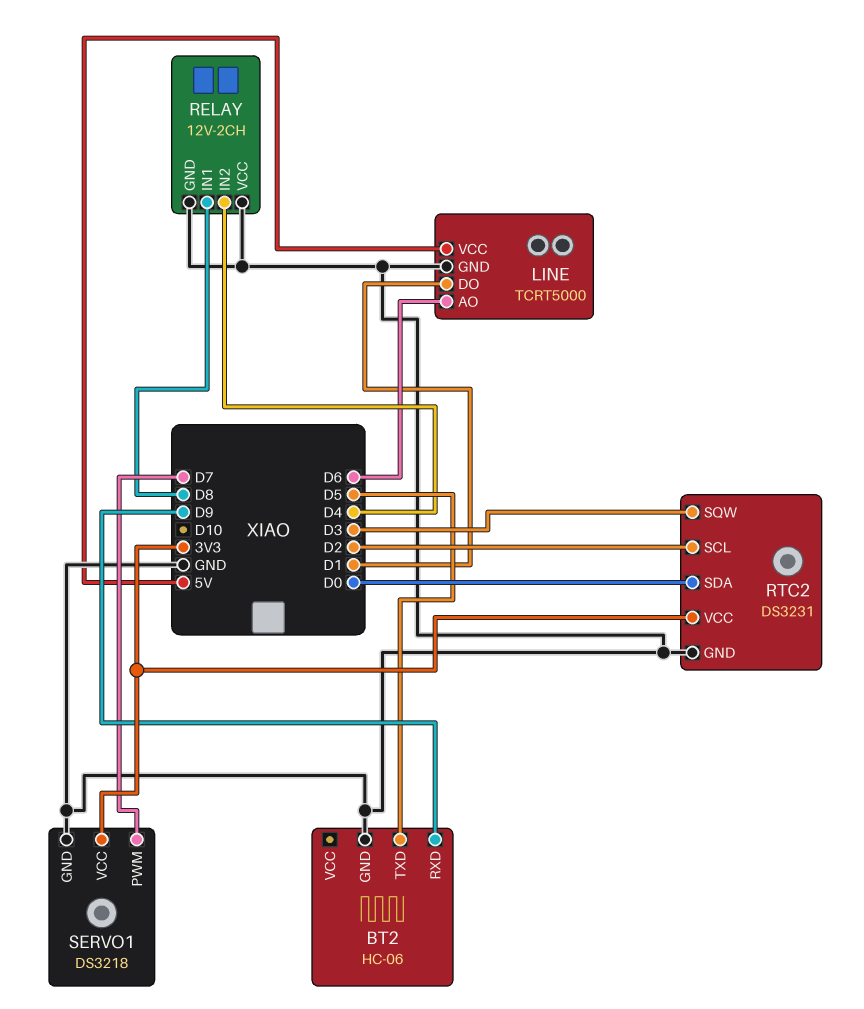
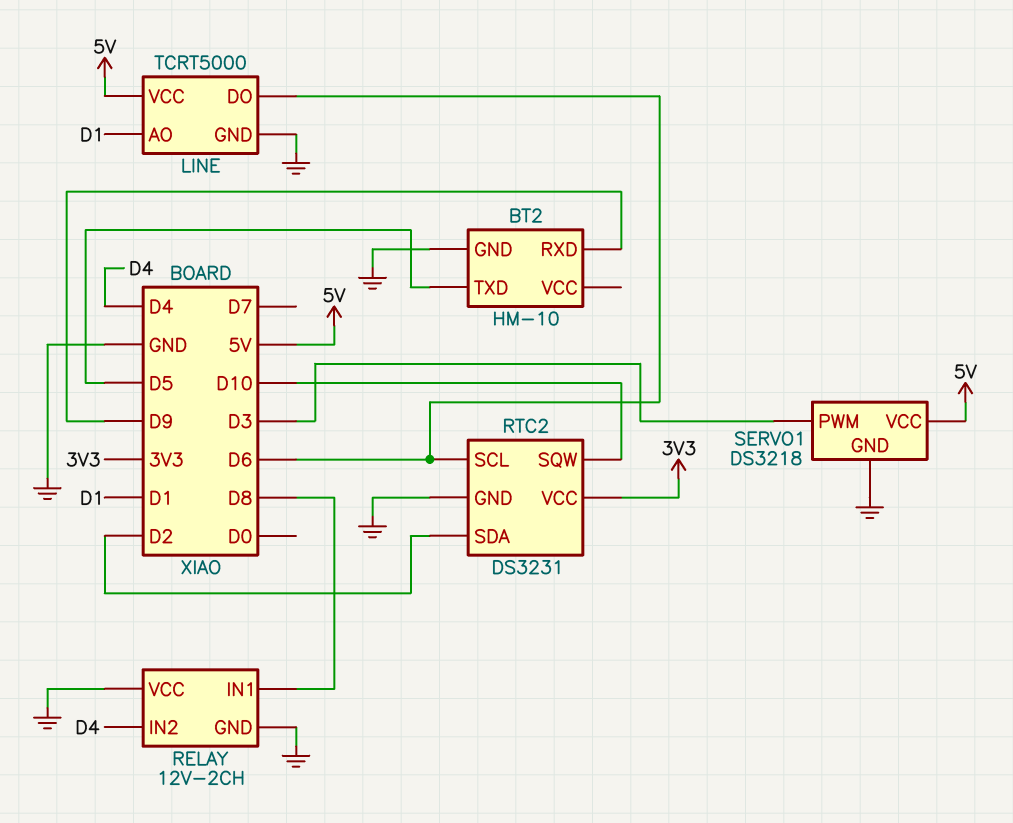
BT2: HC-06 -> HM-10
LINE pin AO: D6 -> D1
LINE pin DO: D1 -> D6
RTC2 pin SCL: D2 -> D6
RTC2 pin SDA: D0 -> D2
RTC2 pin SQW: D3 -> D10
SERVO1 pin PWM: D7 -> D3
SERVO1 pin VCC: 3V3 -> 5V

